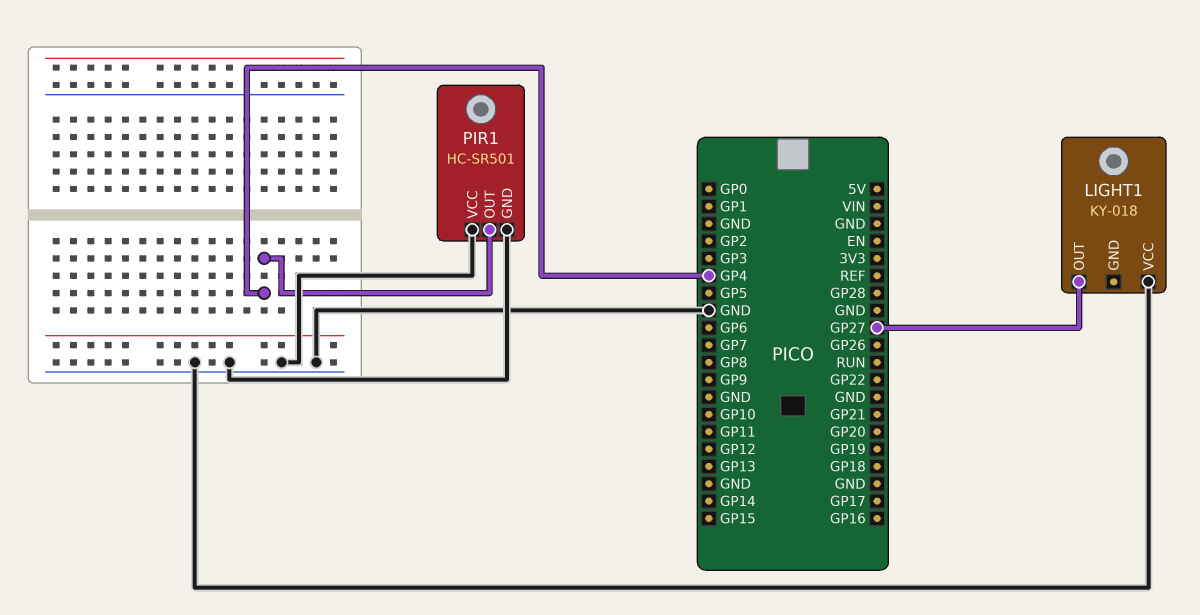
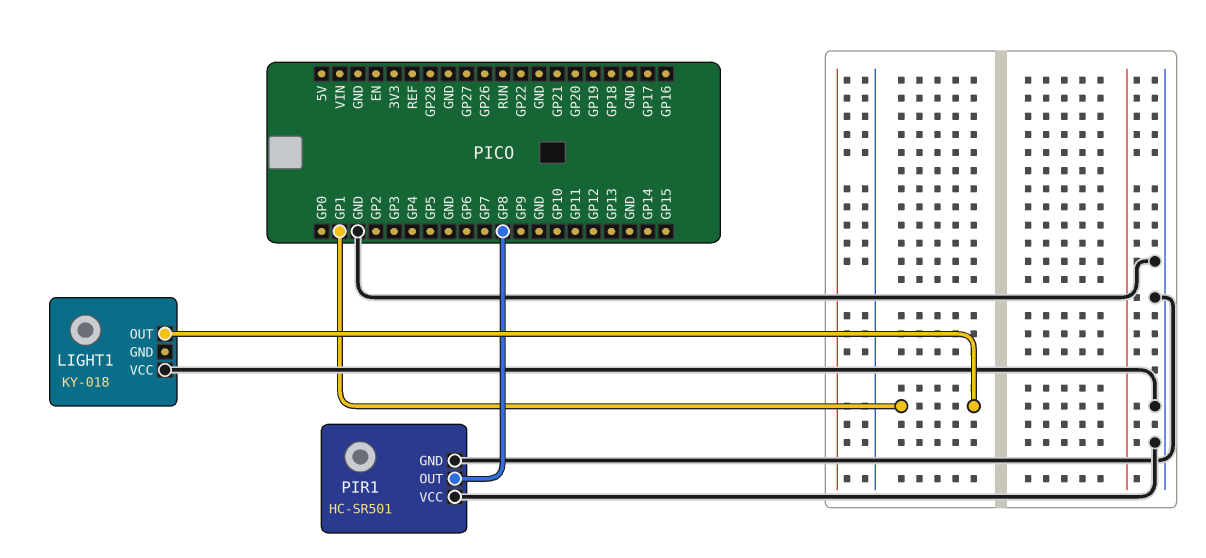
LIGHT1 pin OUT: GP27 -> GP1
PIR1 pin OUT: GP4 -> GP8

